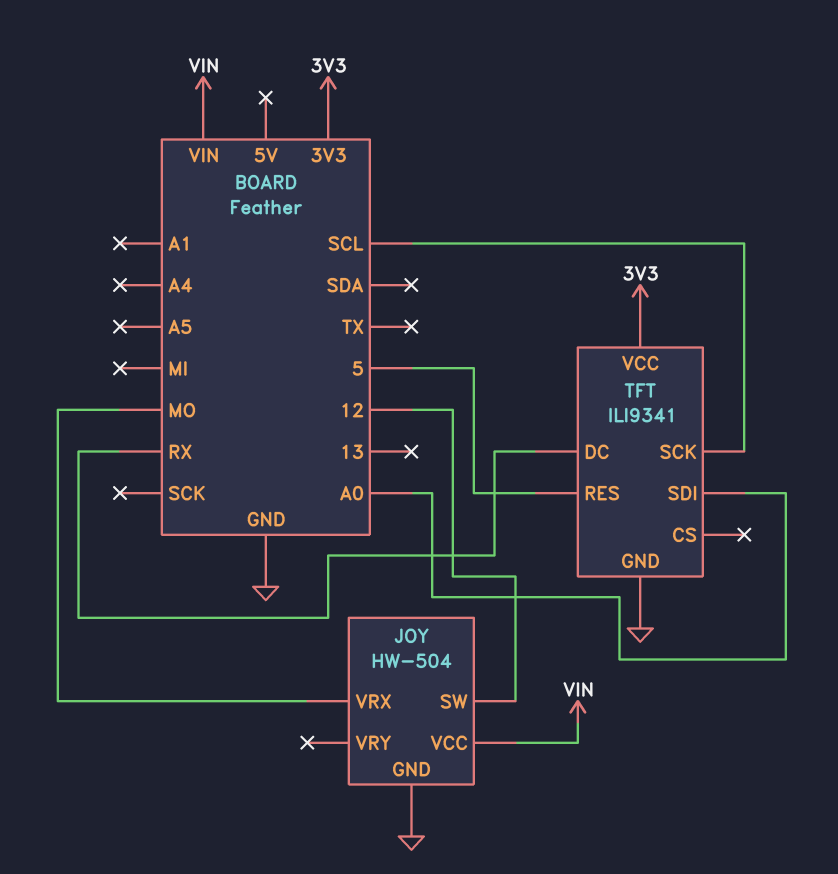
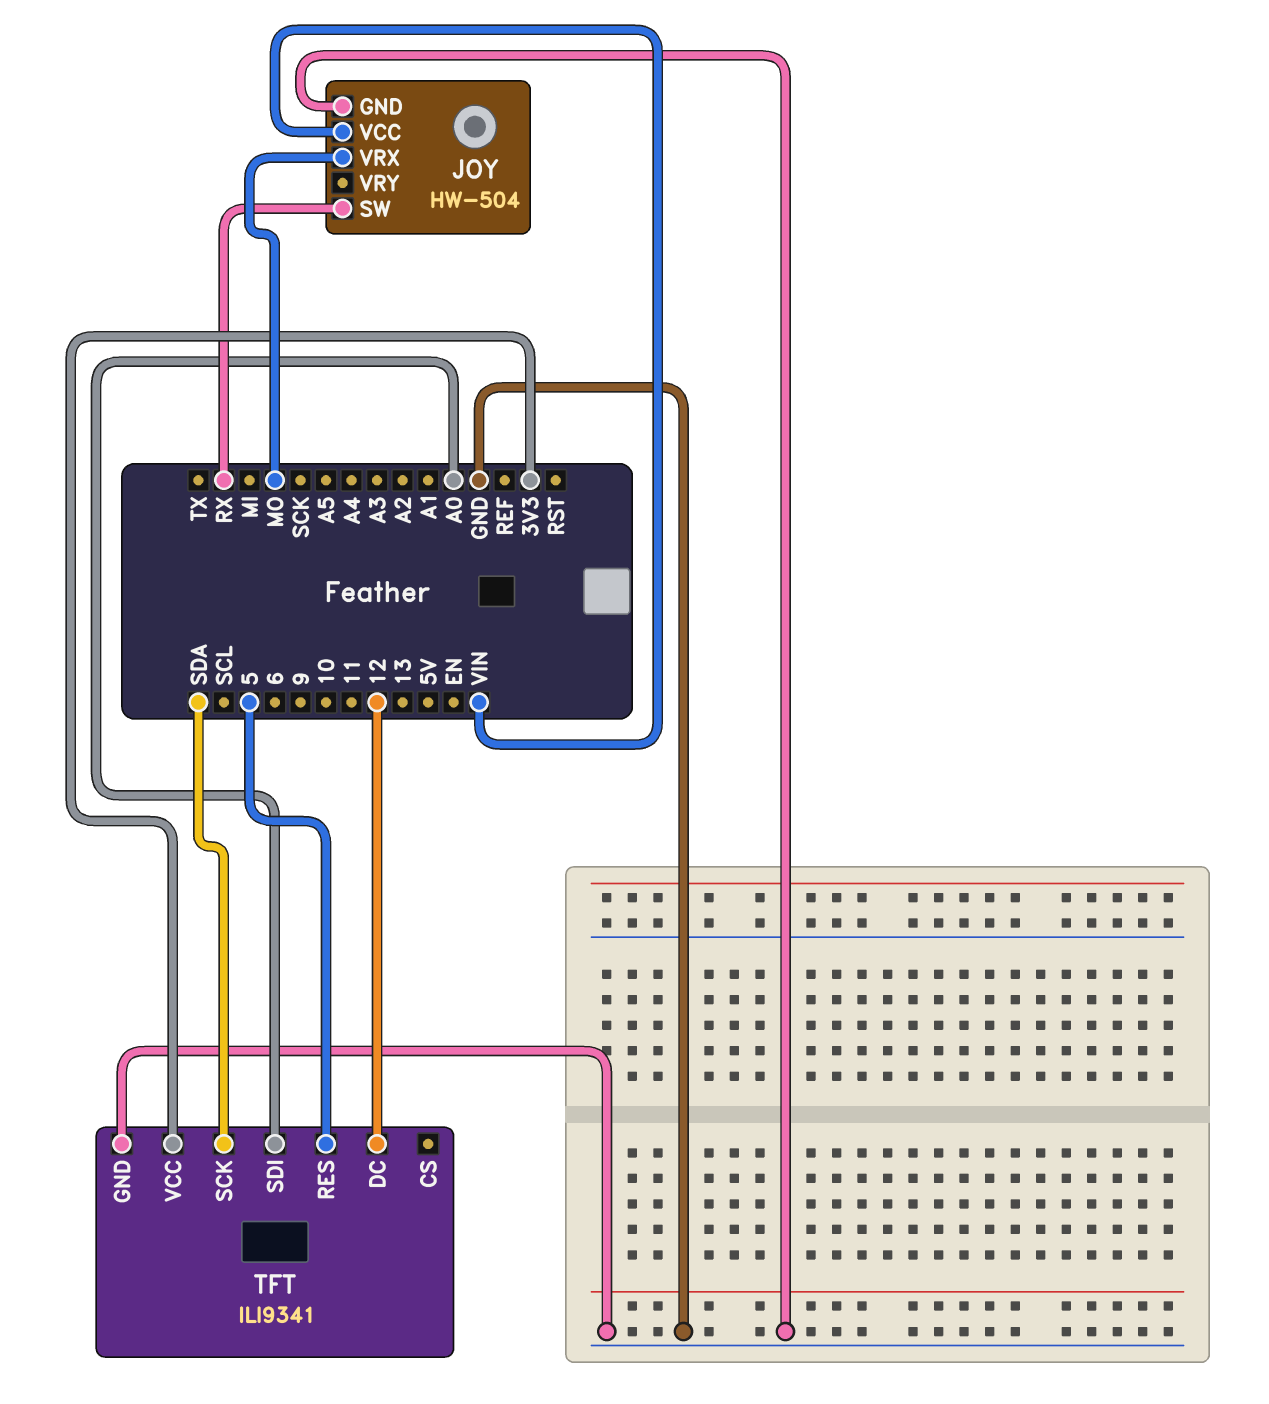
JOY pin SW: 12 -> RX
TFT pin DC: RX -> 12
TFT pin SCK: SCL -> SDA

